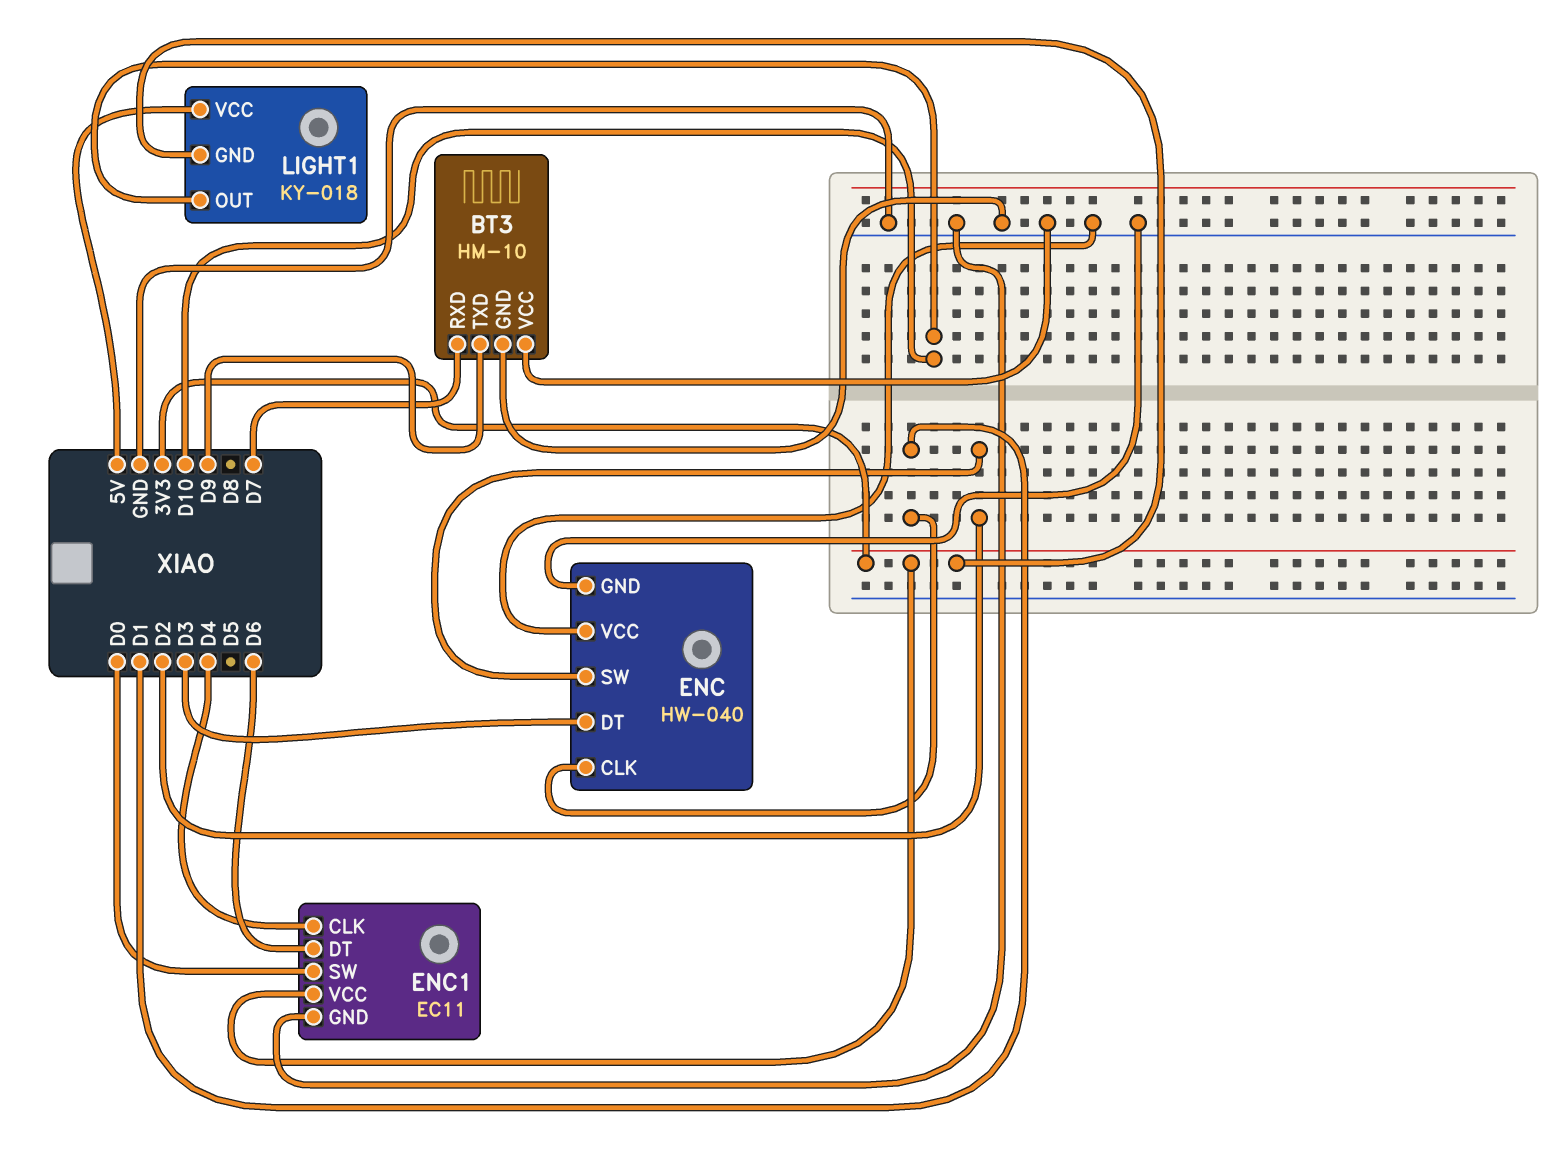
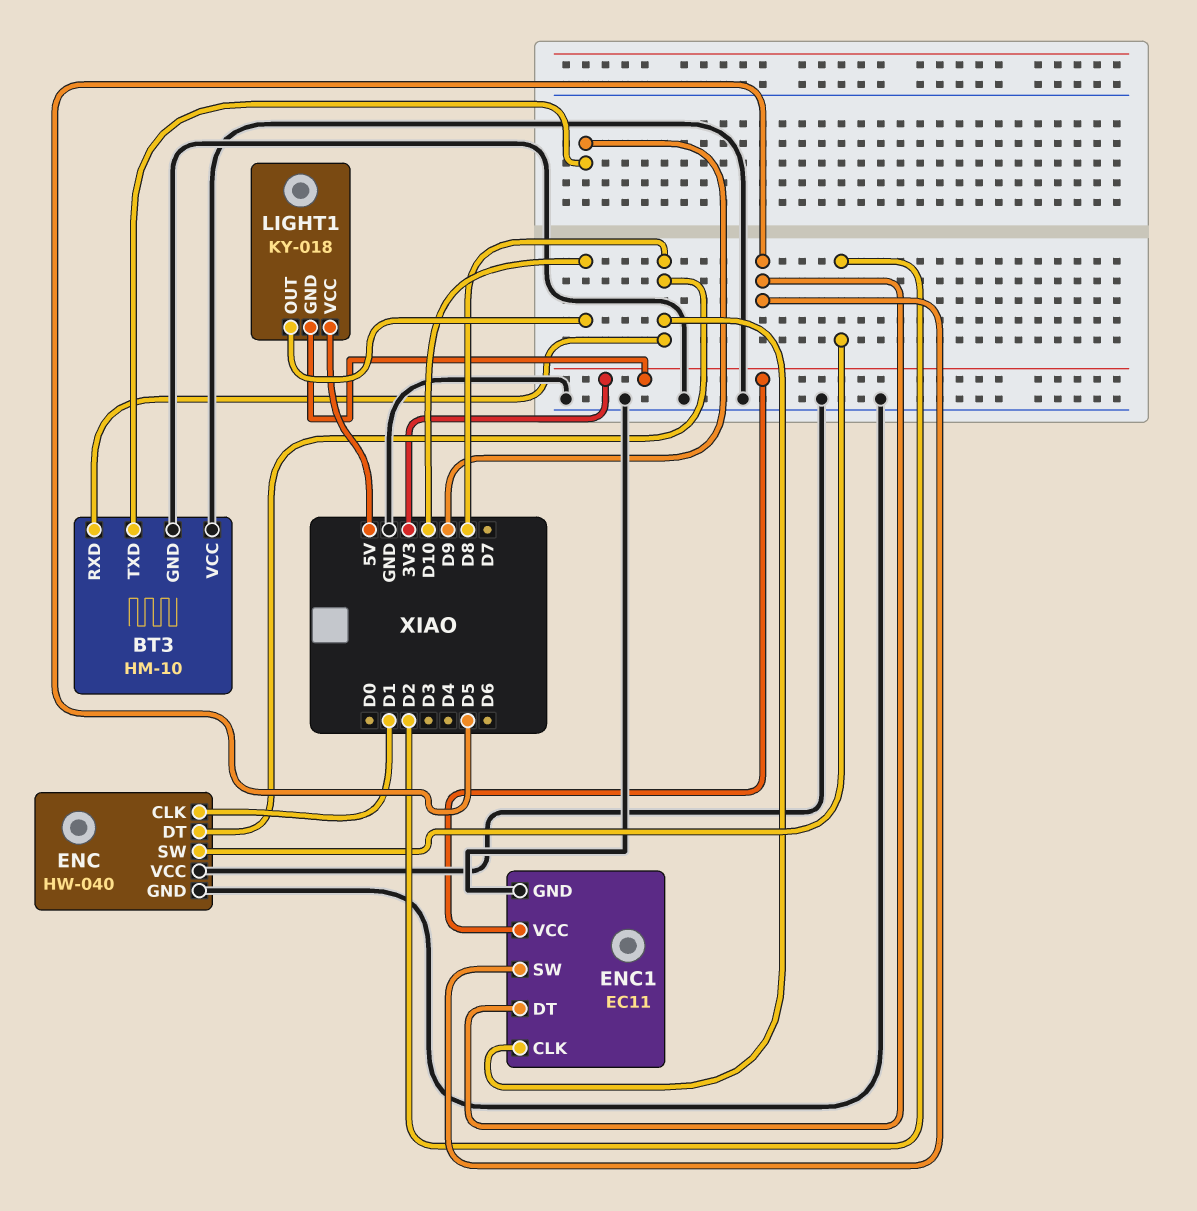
BT3 pin RXD: D7 -> D8
ENC pin DT: D3 -> D8
ENC1 pin CLK: D4 -> D8
ENC1 pin DT: D6 -> D5
ENC1 pin SW: D0 -> D5

